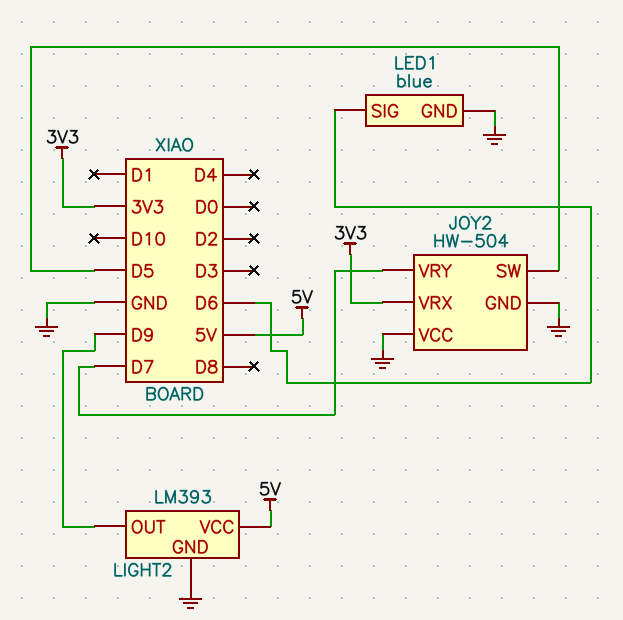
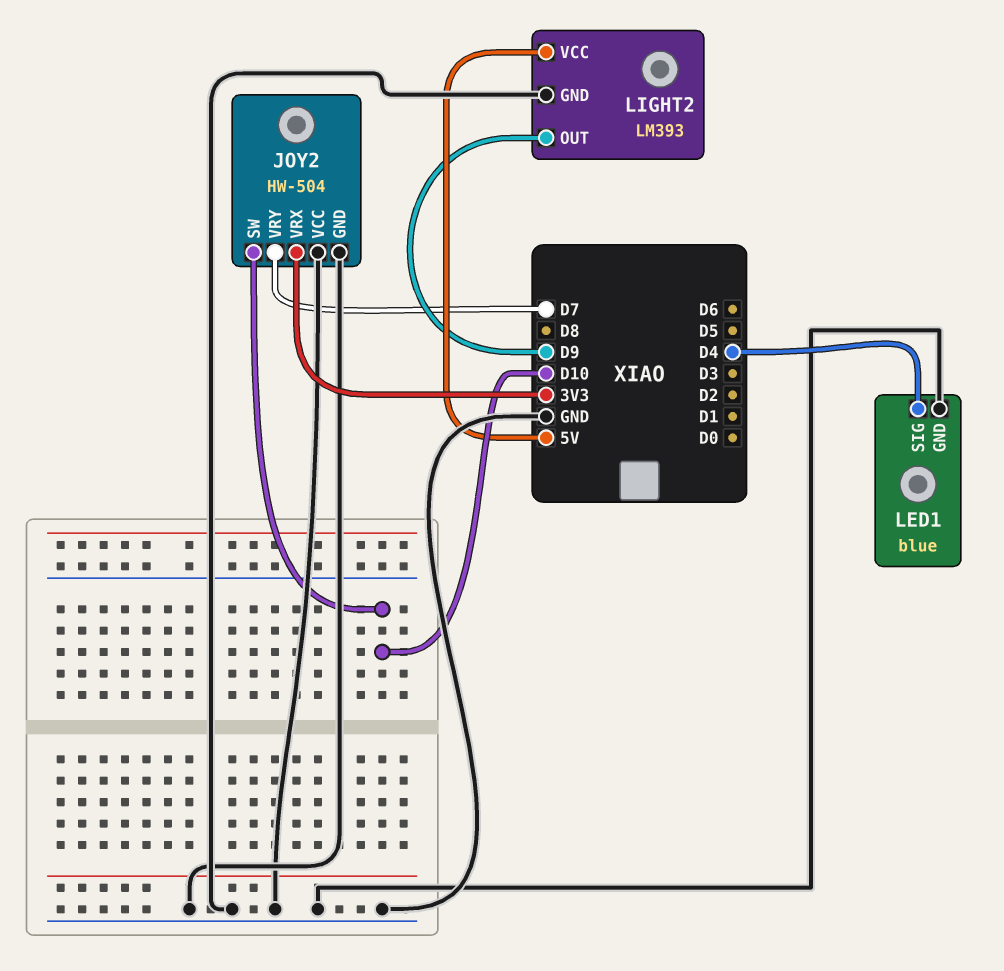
JOY2 pin SW: D5 -> D10
LED1 pin SIG: D6 -> D4

